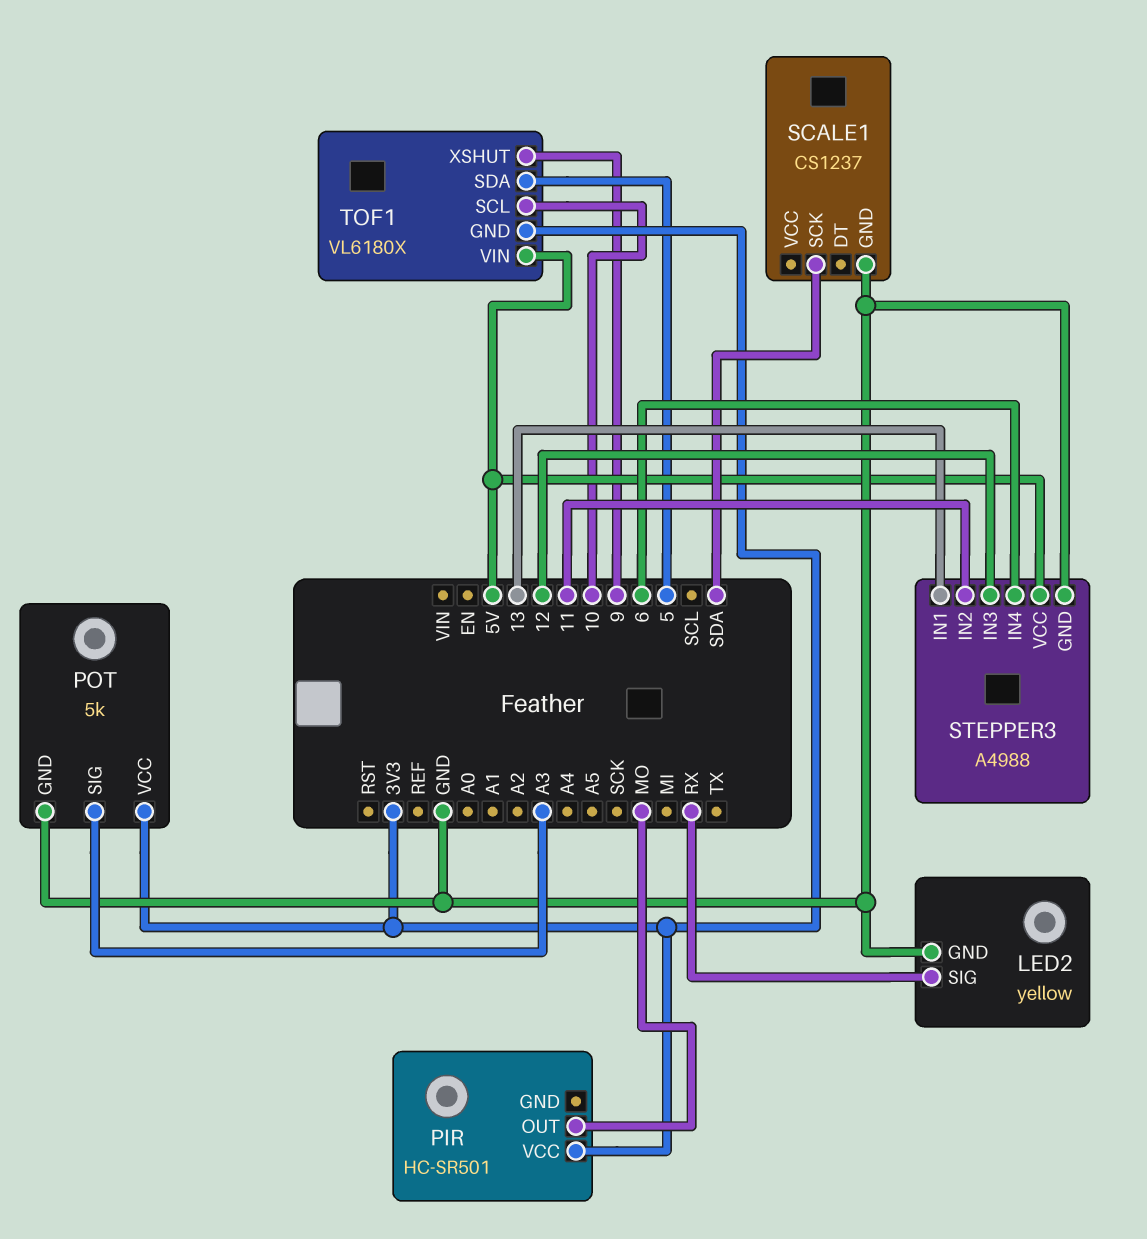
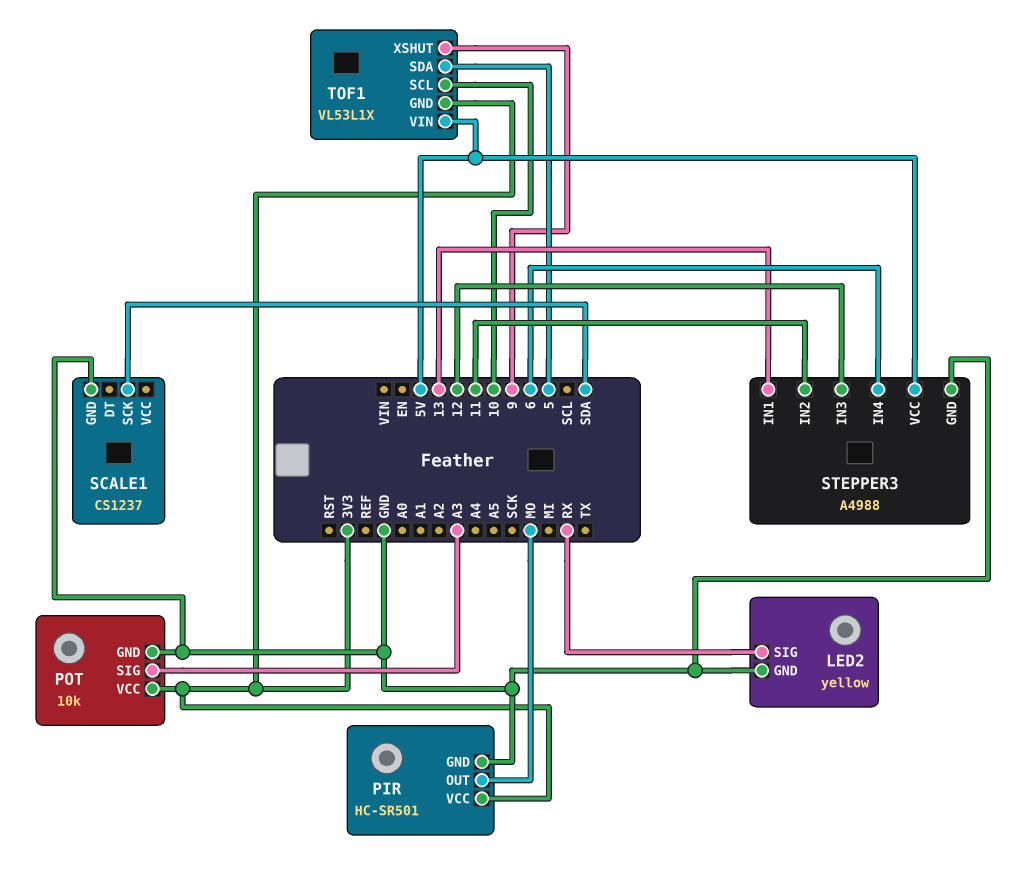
PIR pin GND: none -> GND
POT: 5k -> 10k
TOF1: VL6180X -> VL53L1X

